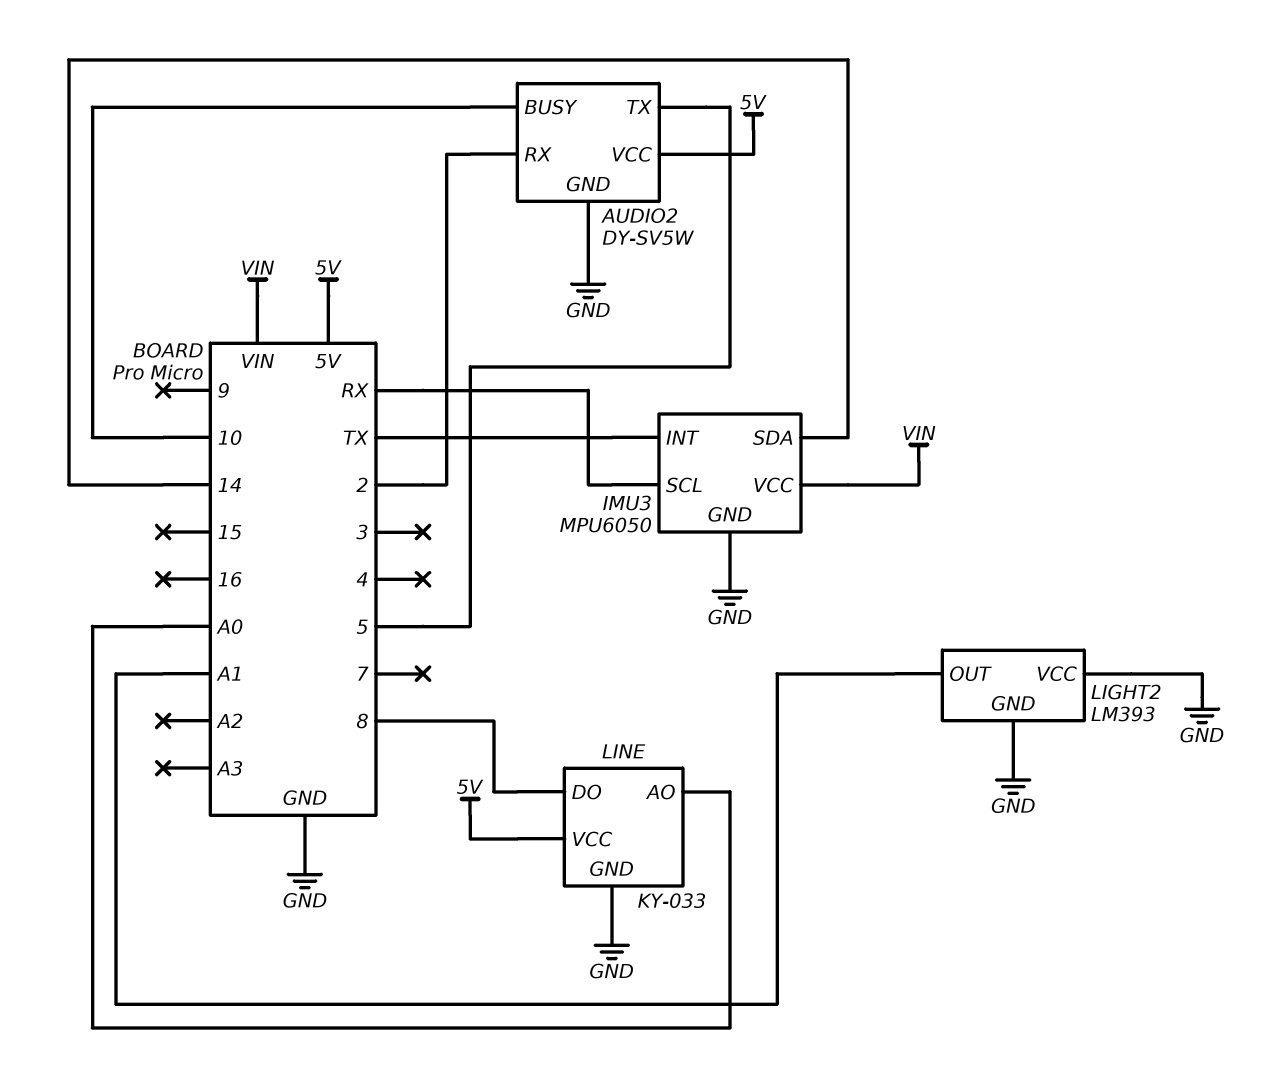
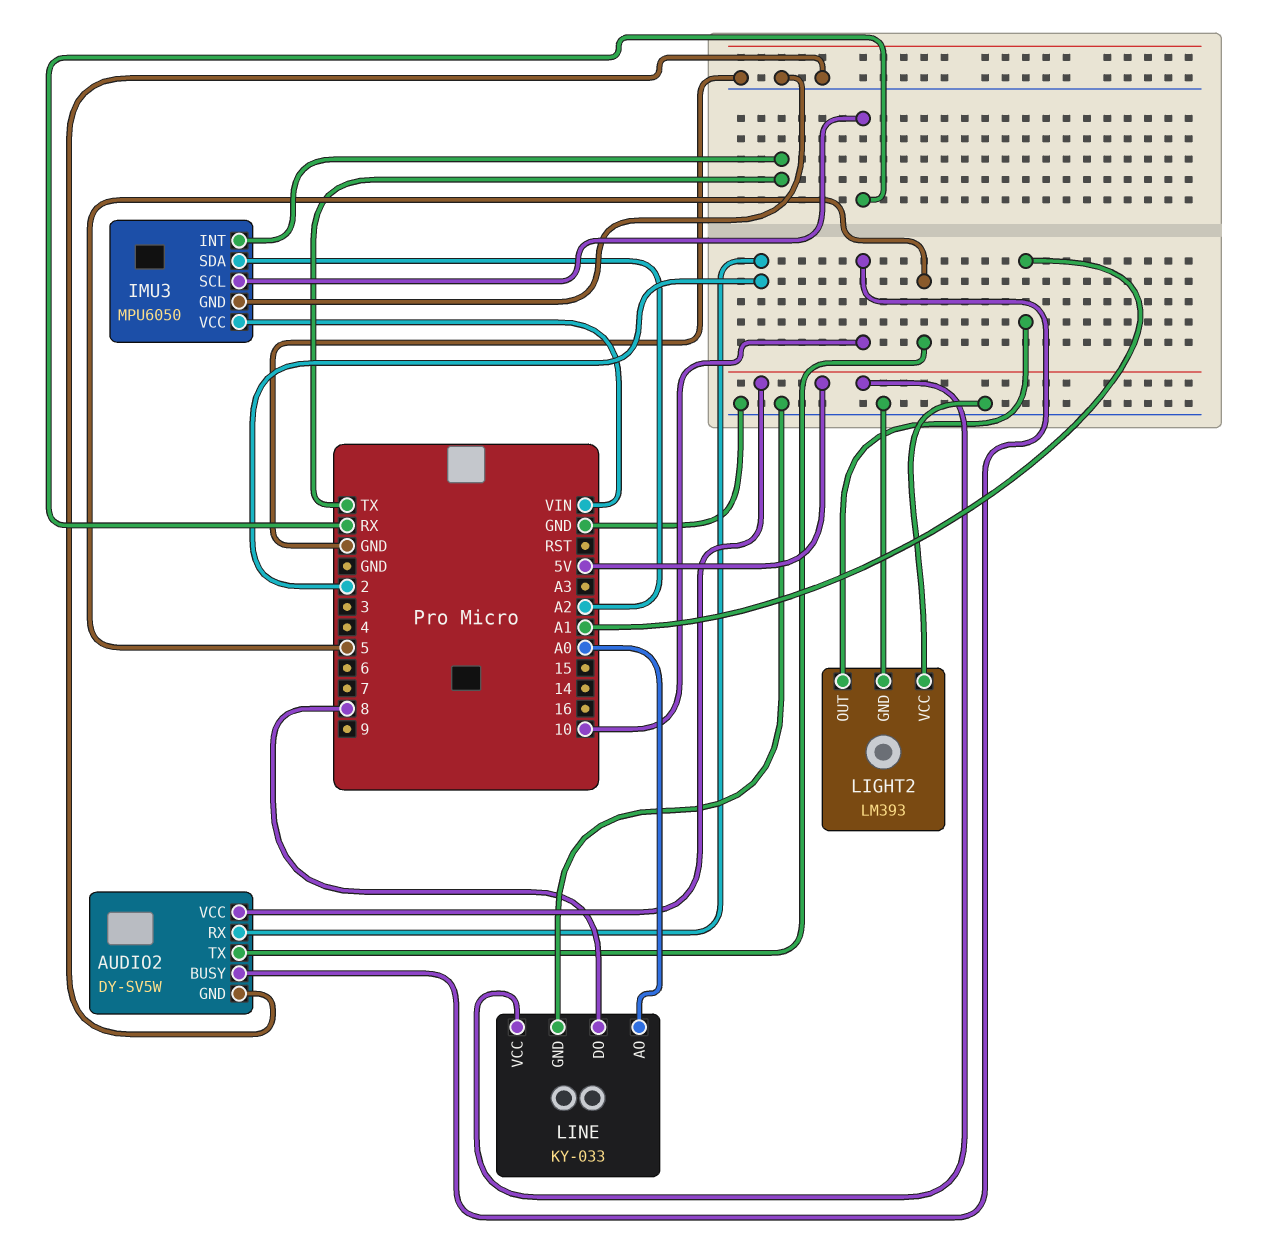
IMU3 pin SDA: 14 -> A2

